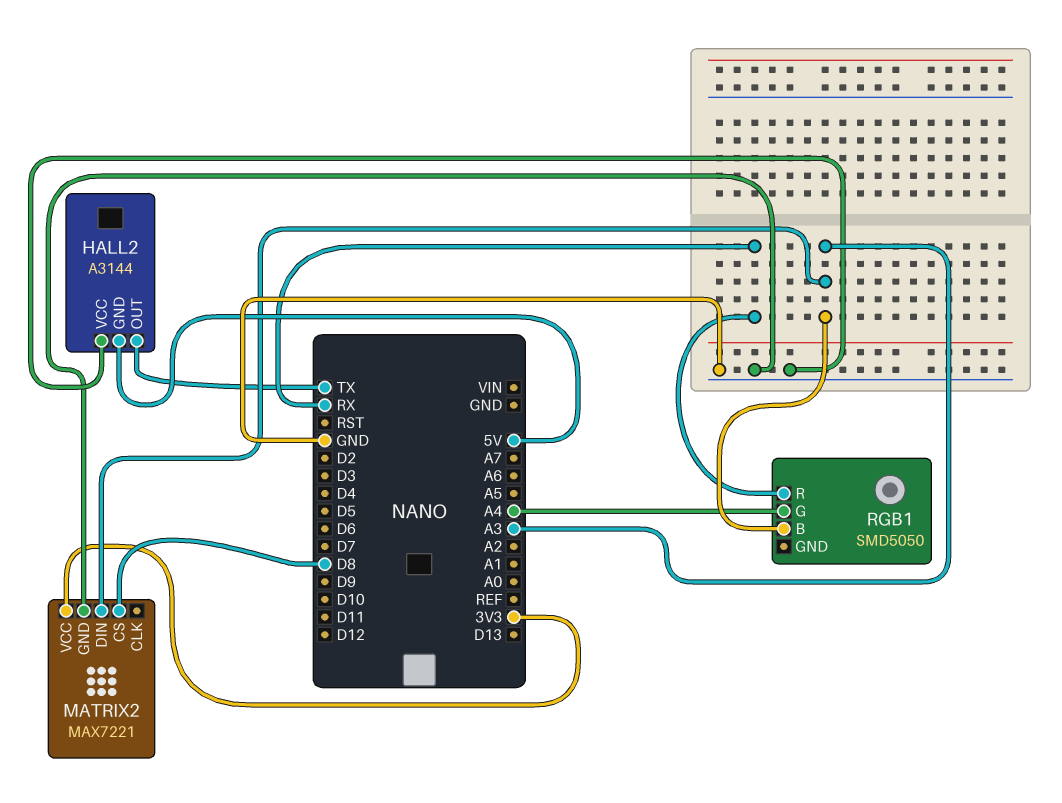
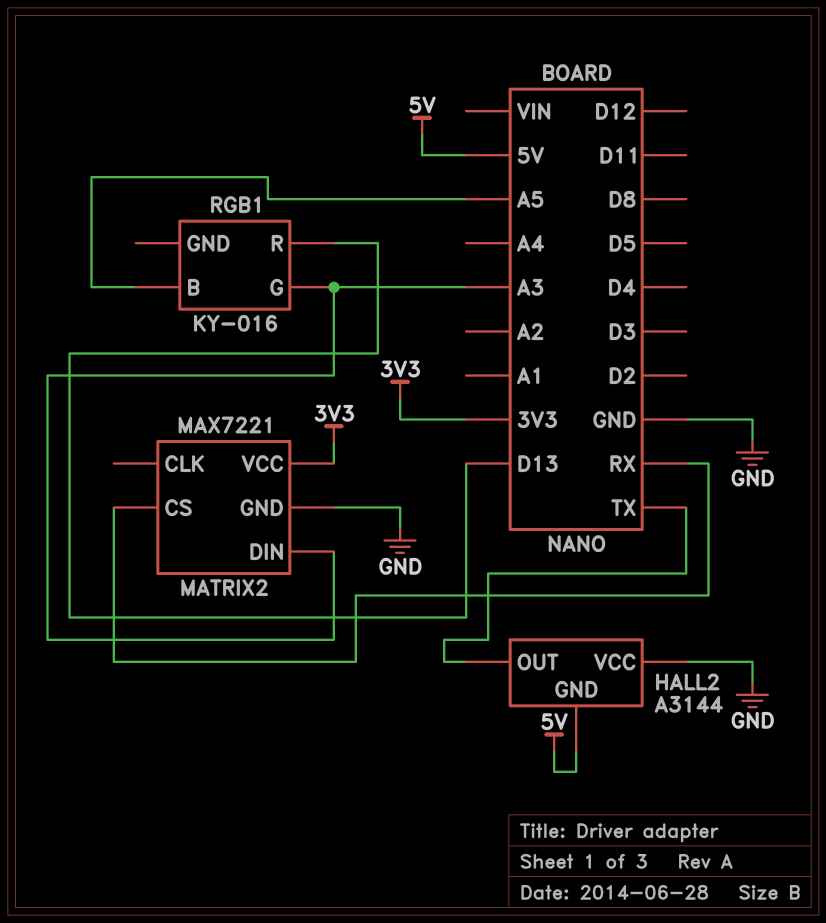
MATRIX2 pin CS: D8 -> RX
RGB1: SMD5050 -> KY-016
RGB1 pin B: A3 -> A5
RGB1 pin G: A4 -> A3
RGB1 pin R: RX -> D13

